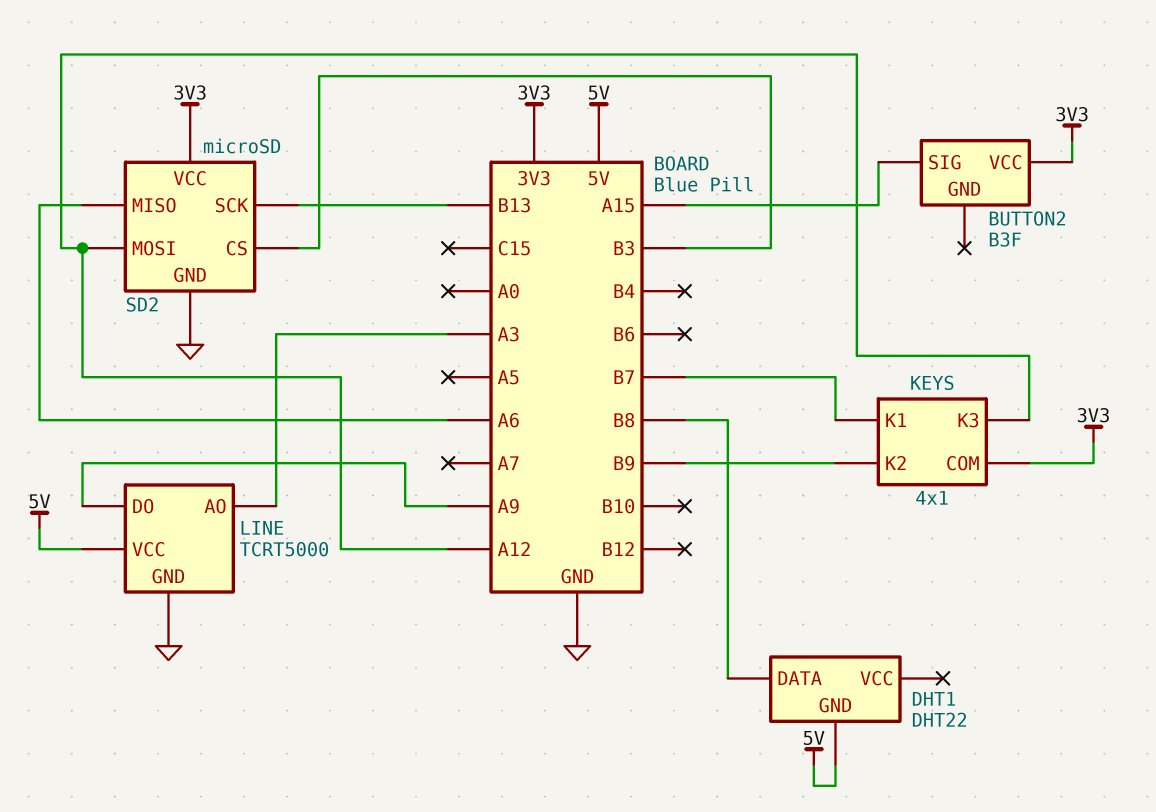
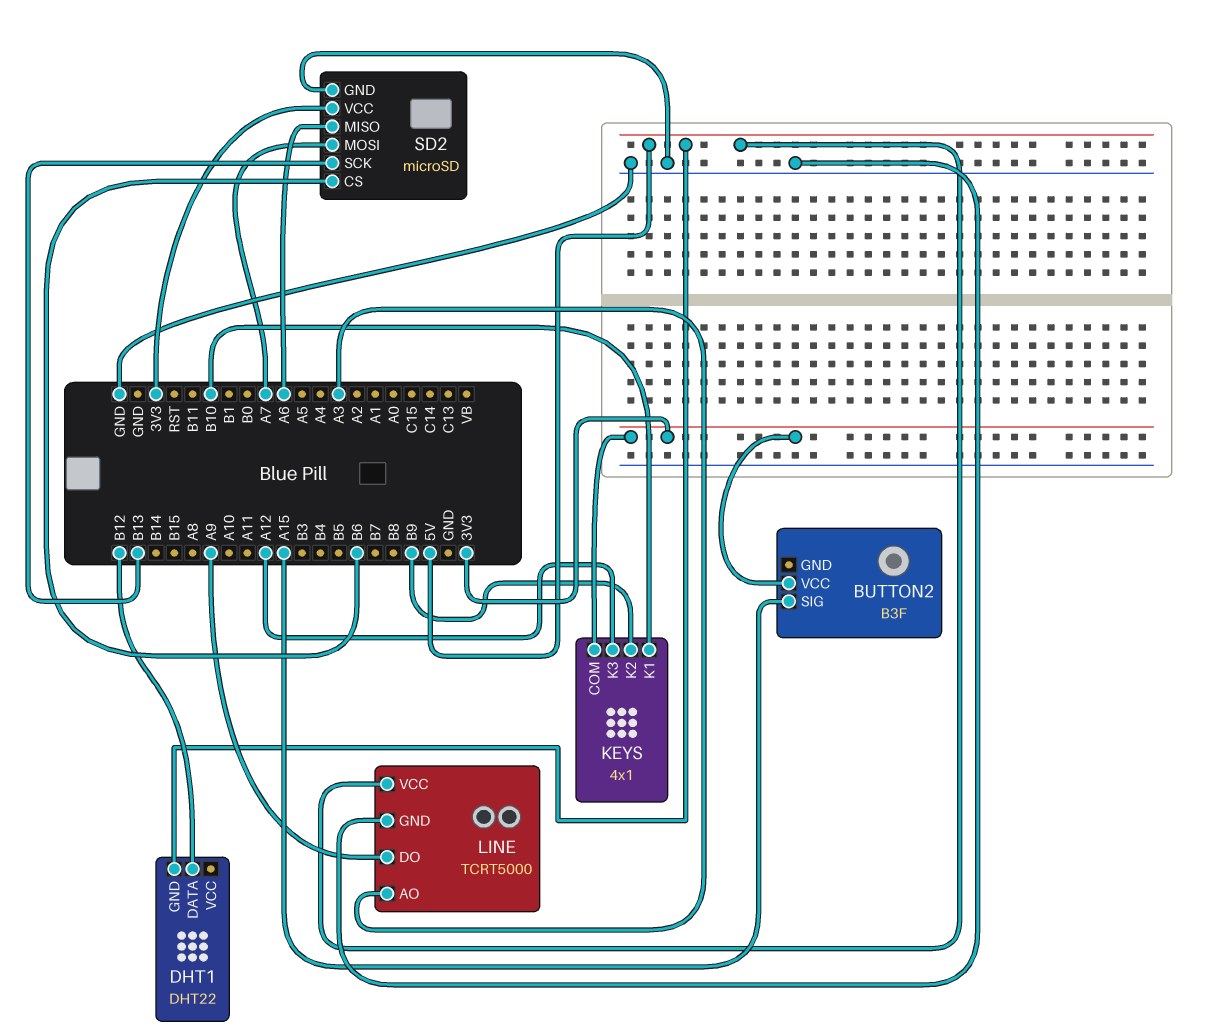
DHT1 pin DATA: B8 -> B12
KEYS pin K1: B7 -> B10
SD2 pin CS: B3 -> B6
SD2 pin MOSI: A12 -> A7

